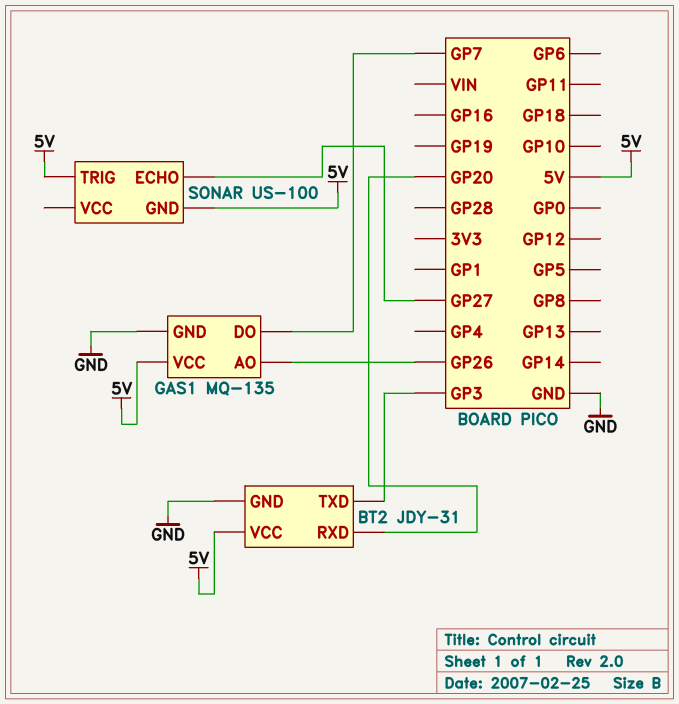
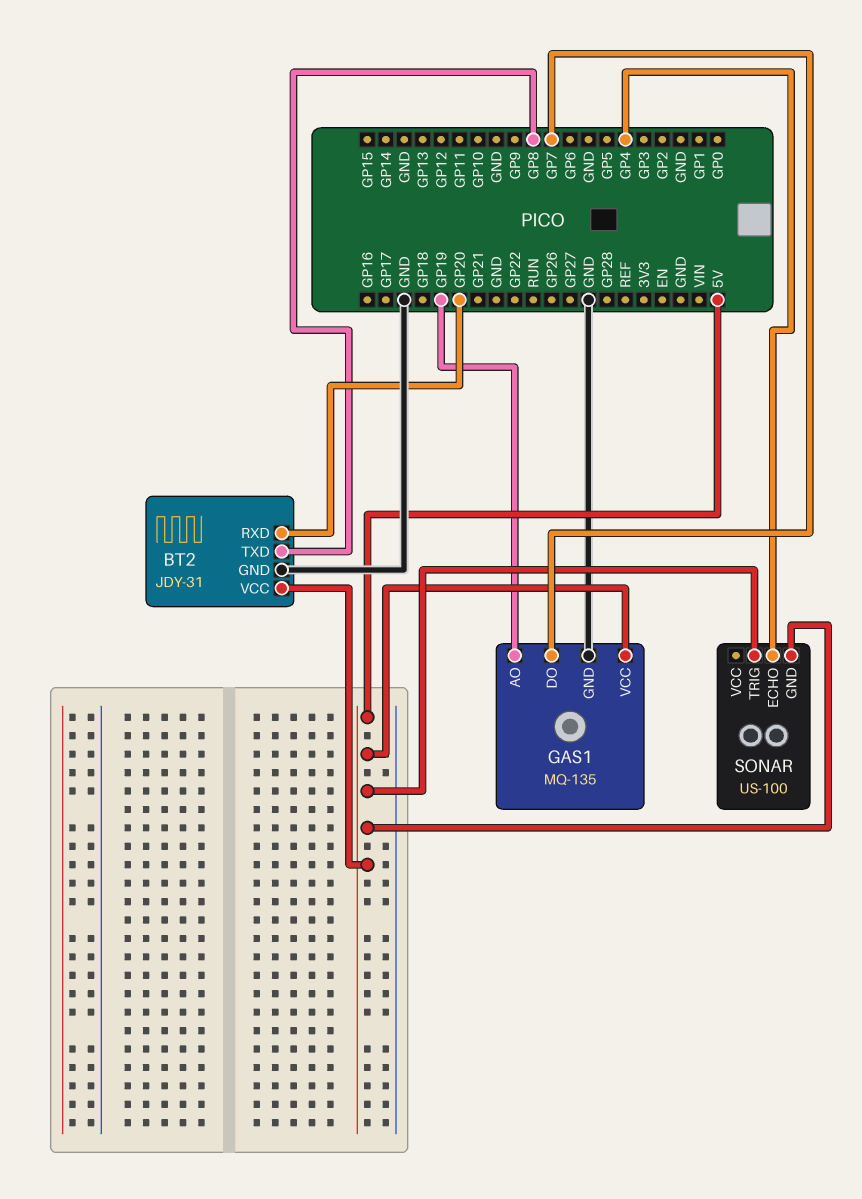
BT2 pin TXD: GP3 -> GP8
GAS1 pin AO: GP26 -> GP19
SONAR pin ECHO: GP27 -> GP4

